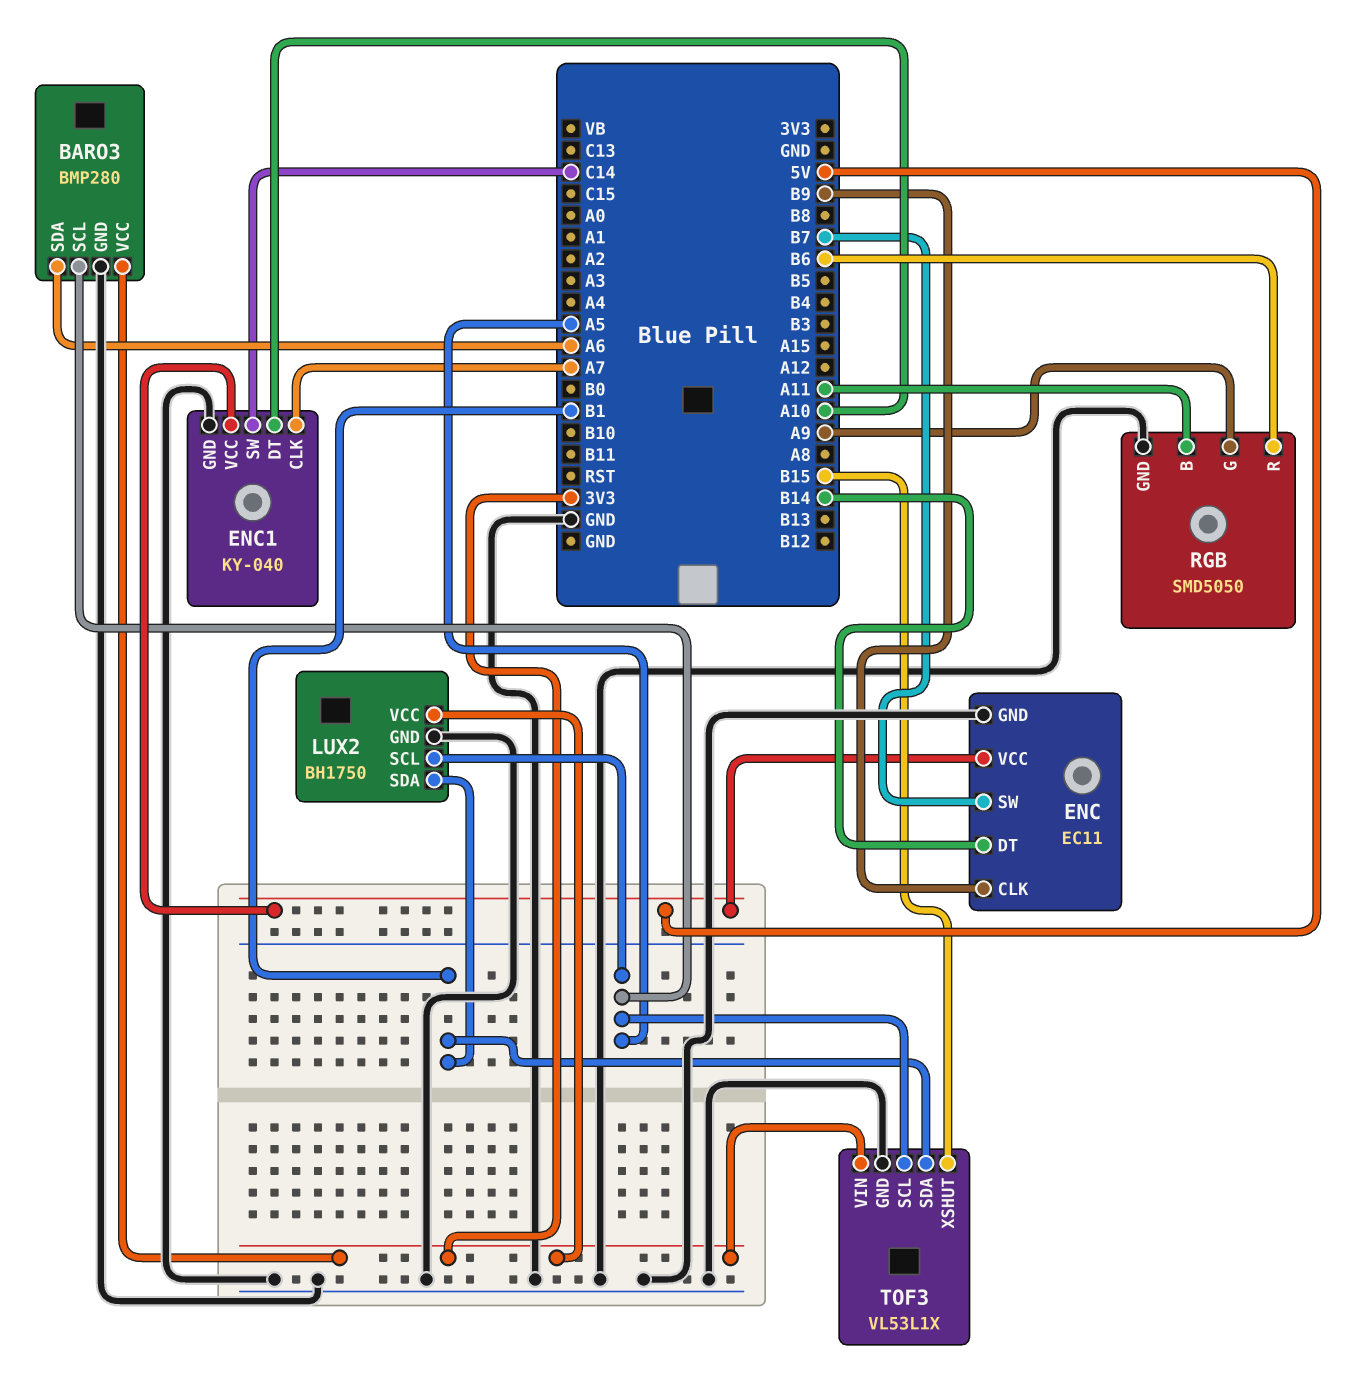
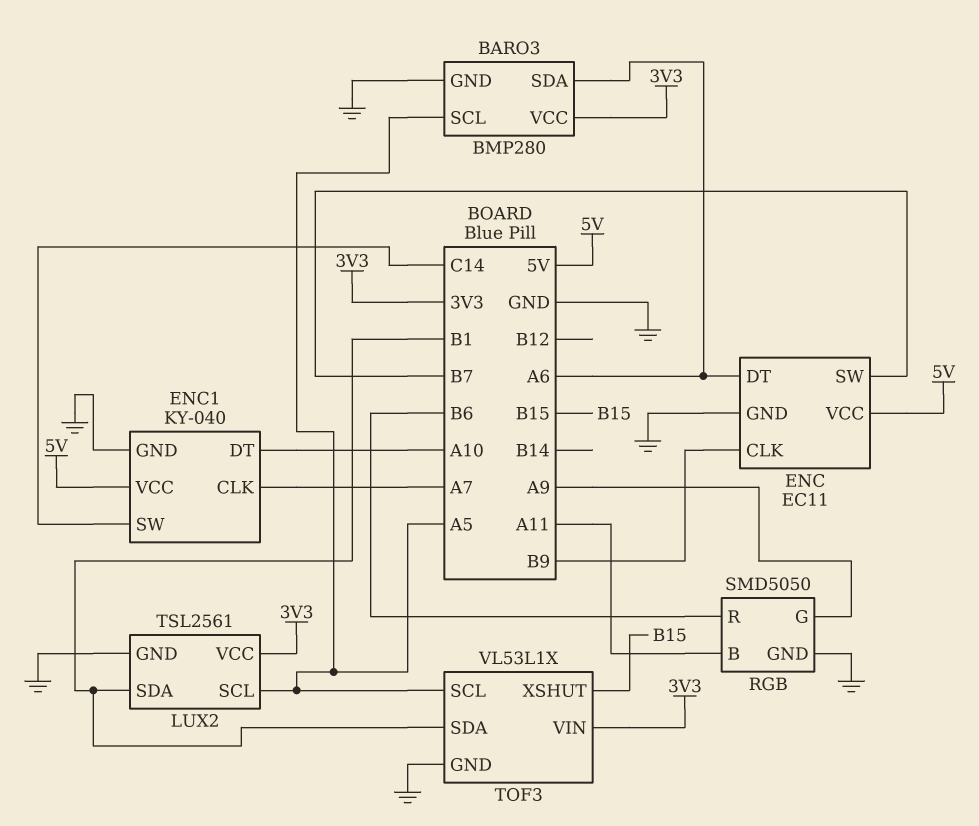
ENC pin DT: B14 -> A6
LUX2: BH1750 -> TSL2561

